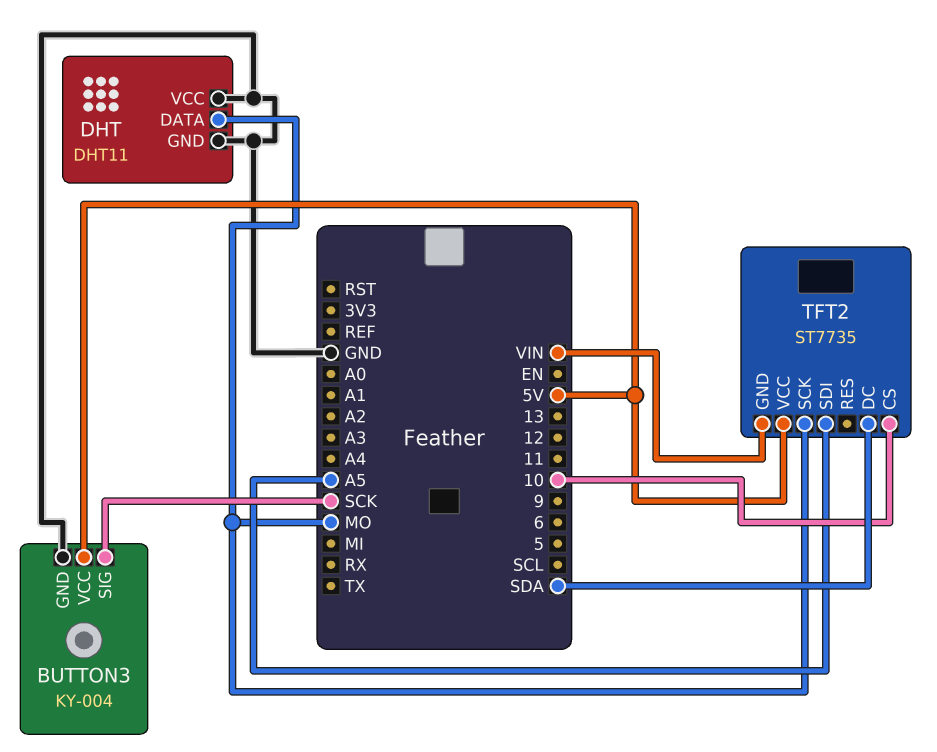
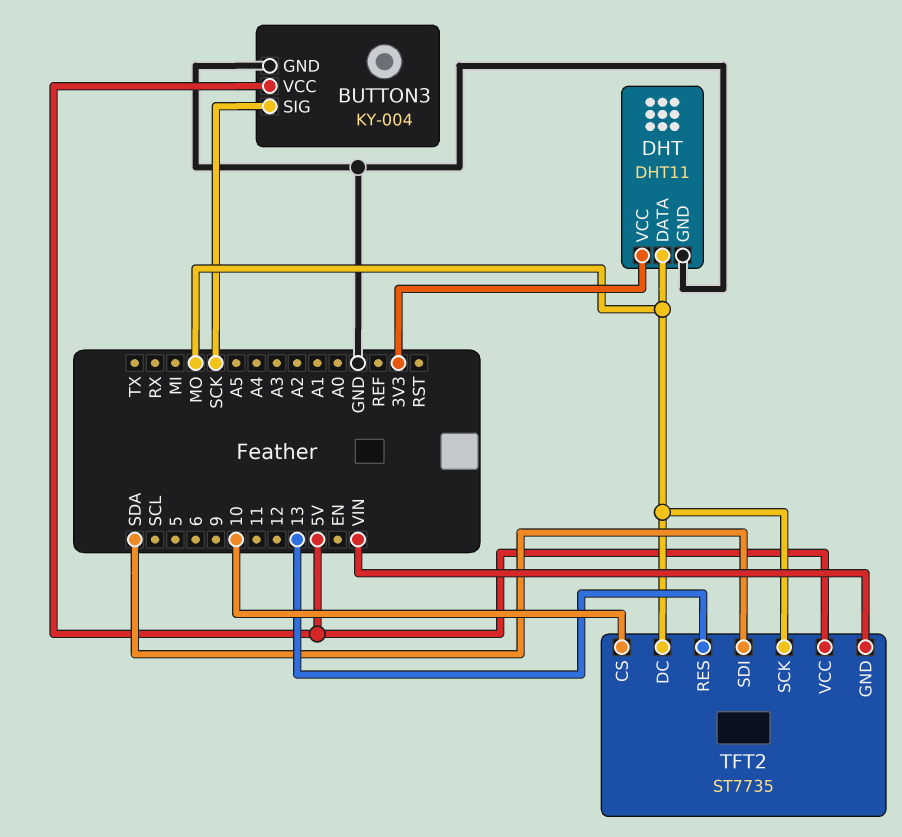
DHT pin VCC: GND -> 3V3
TFT2 pin DC: SDA -> MO
TFT2 pin RES: none -> 13
TFT2 pin SDI: A5 -> SDA

